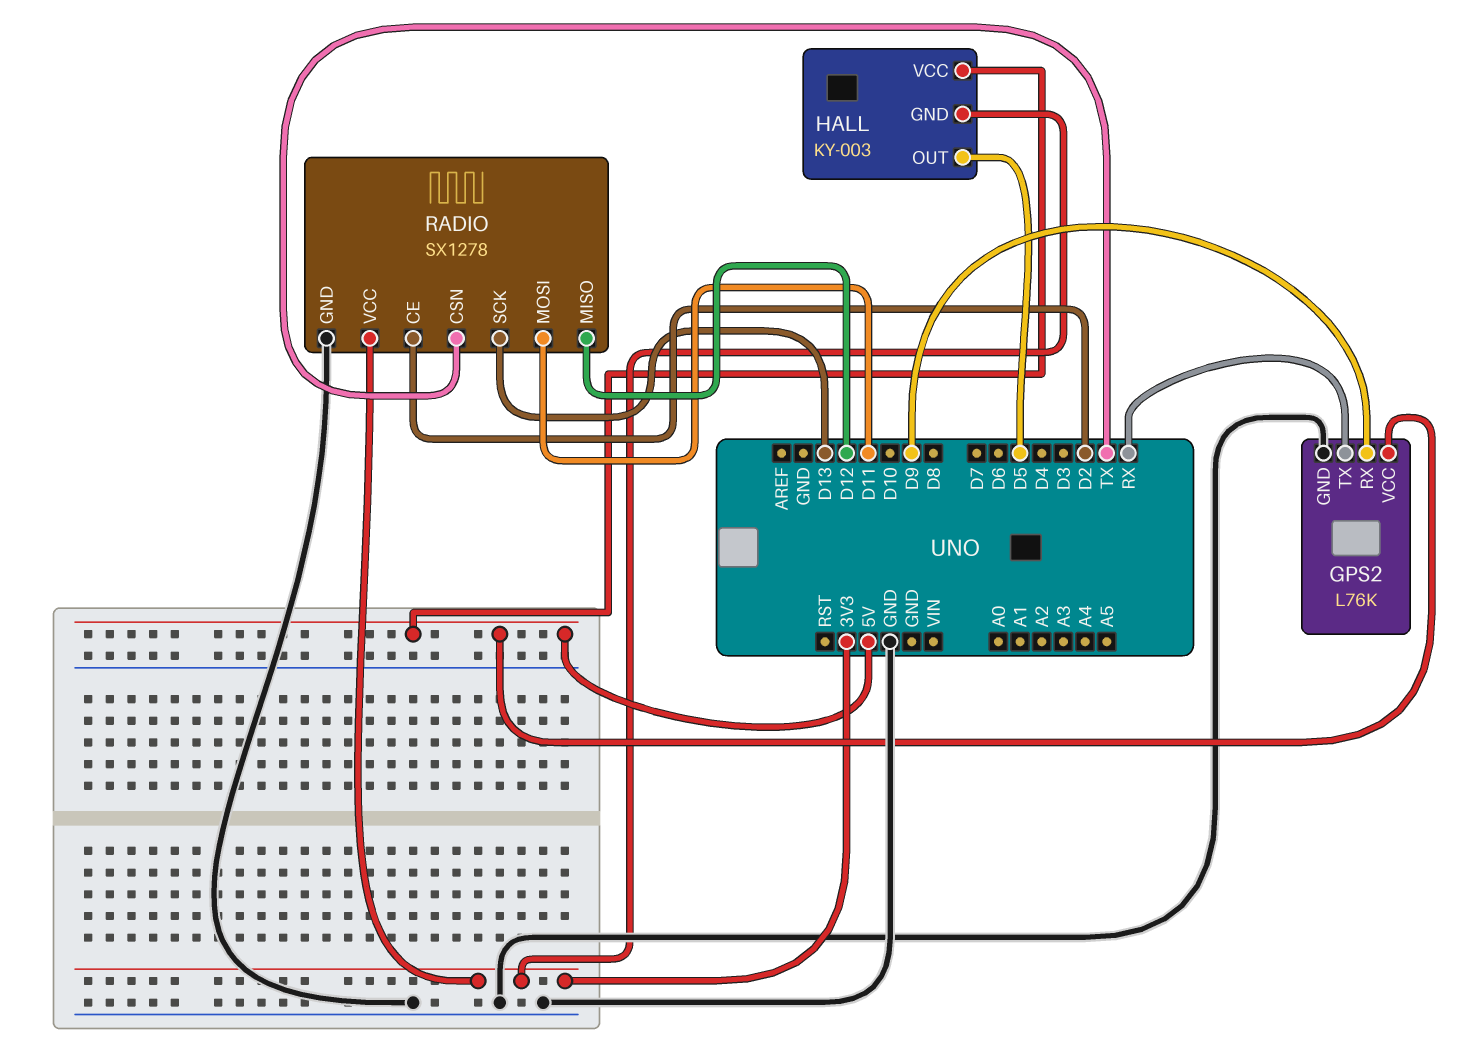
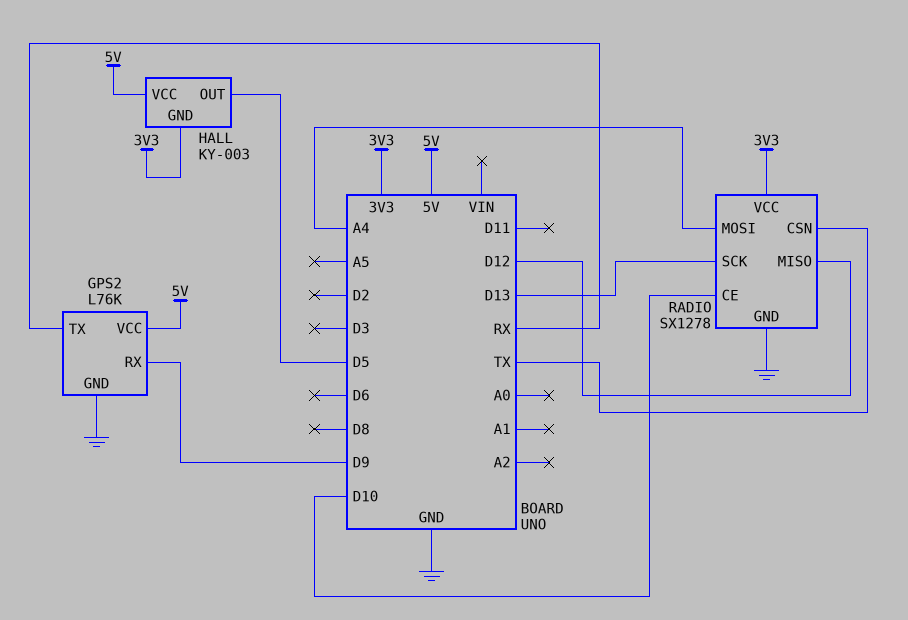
RADIO pin CE: D2 -> D10
RADIO pin MOSI: D11 -> A4

